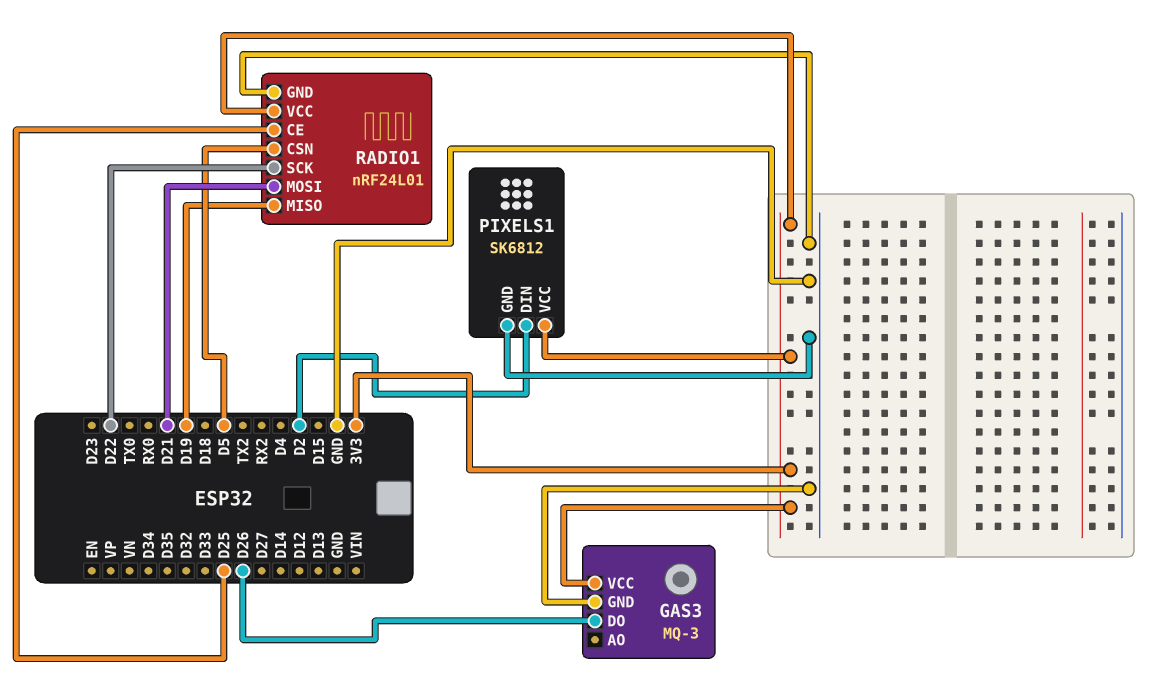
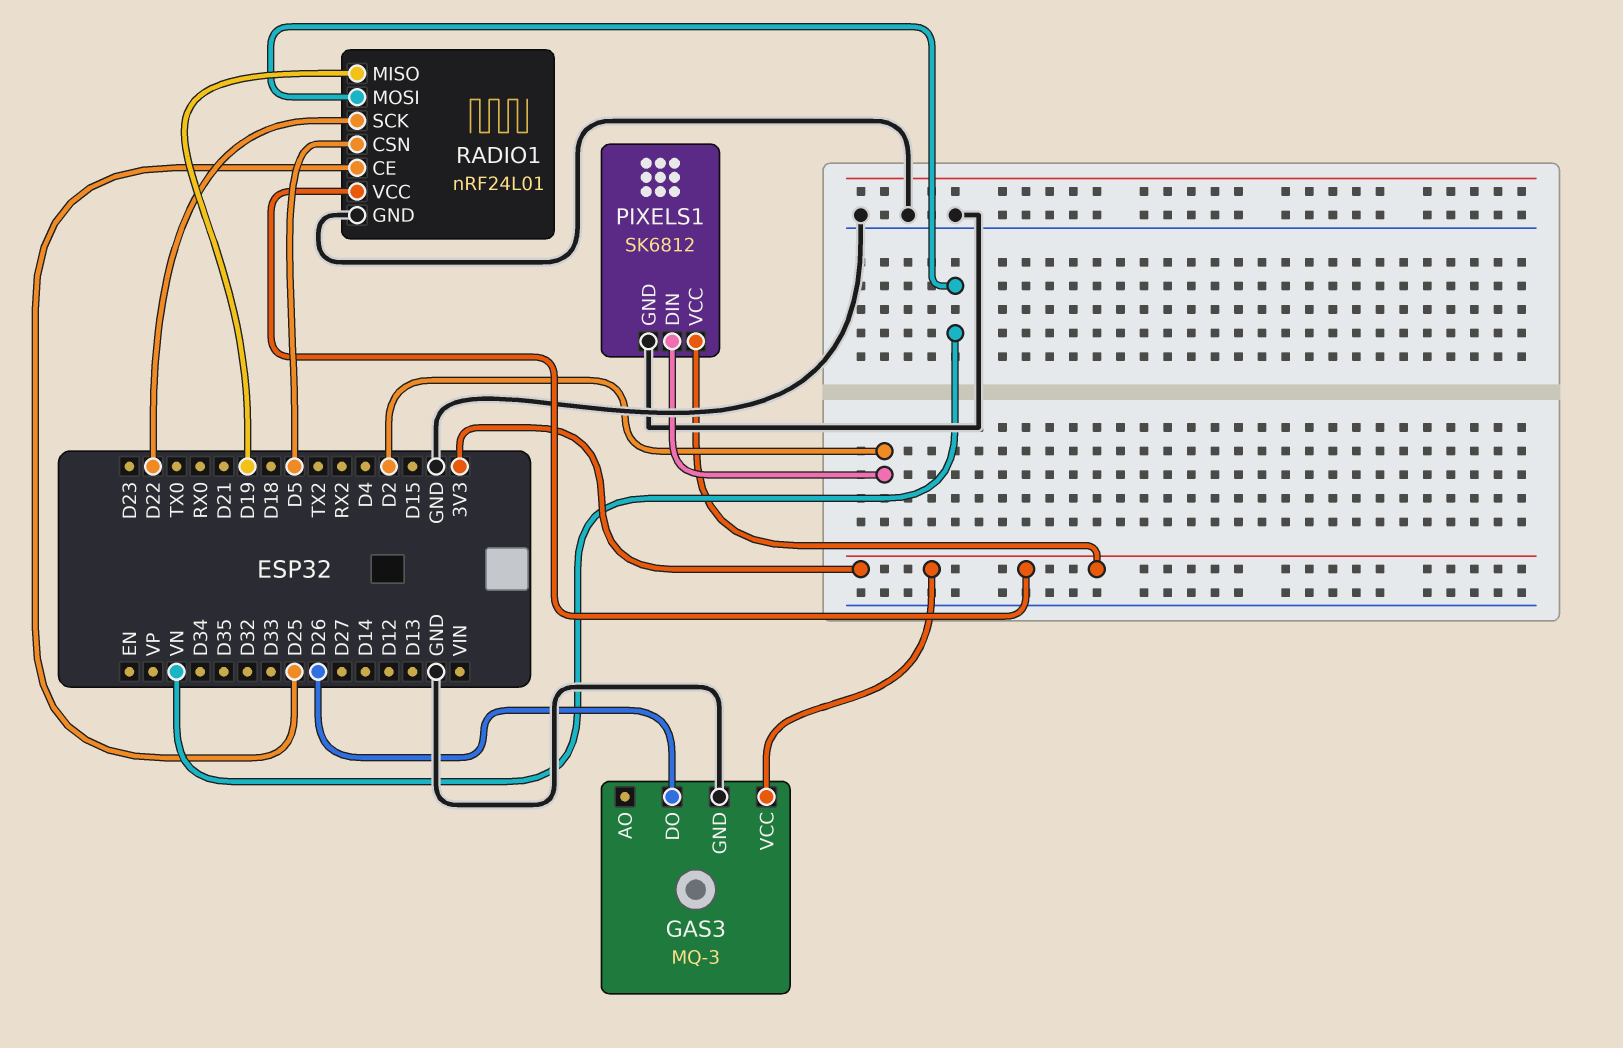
RADIO1 pin MOSI: D21 -> VN

